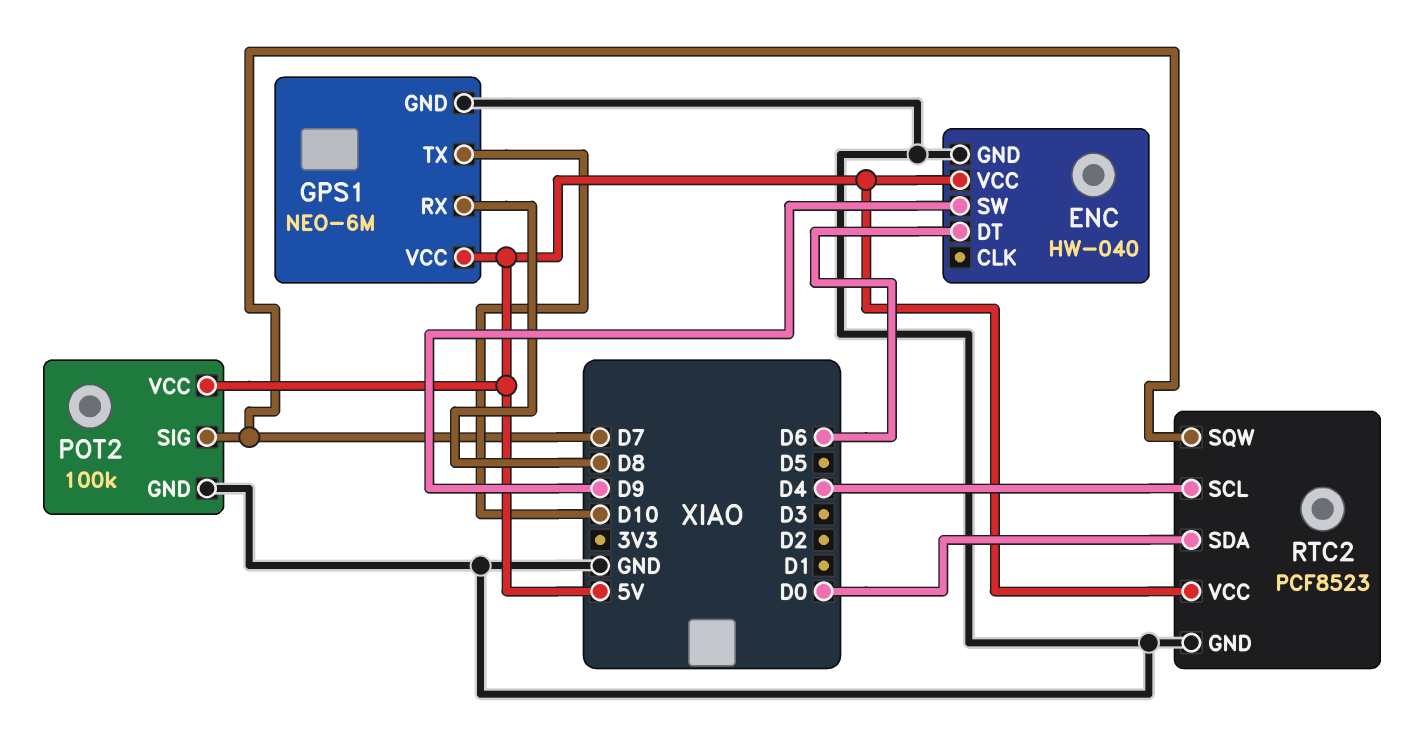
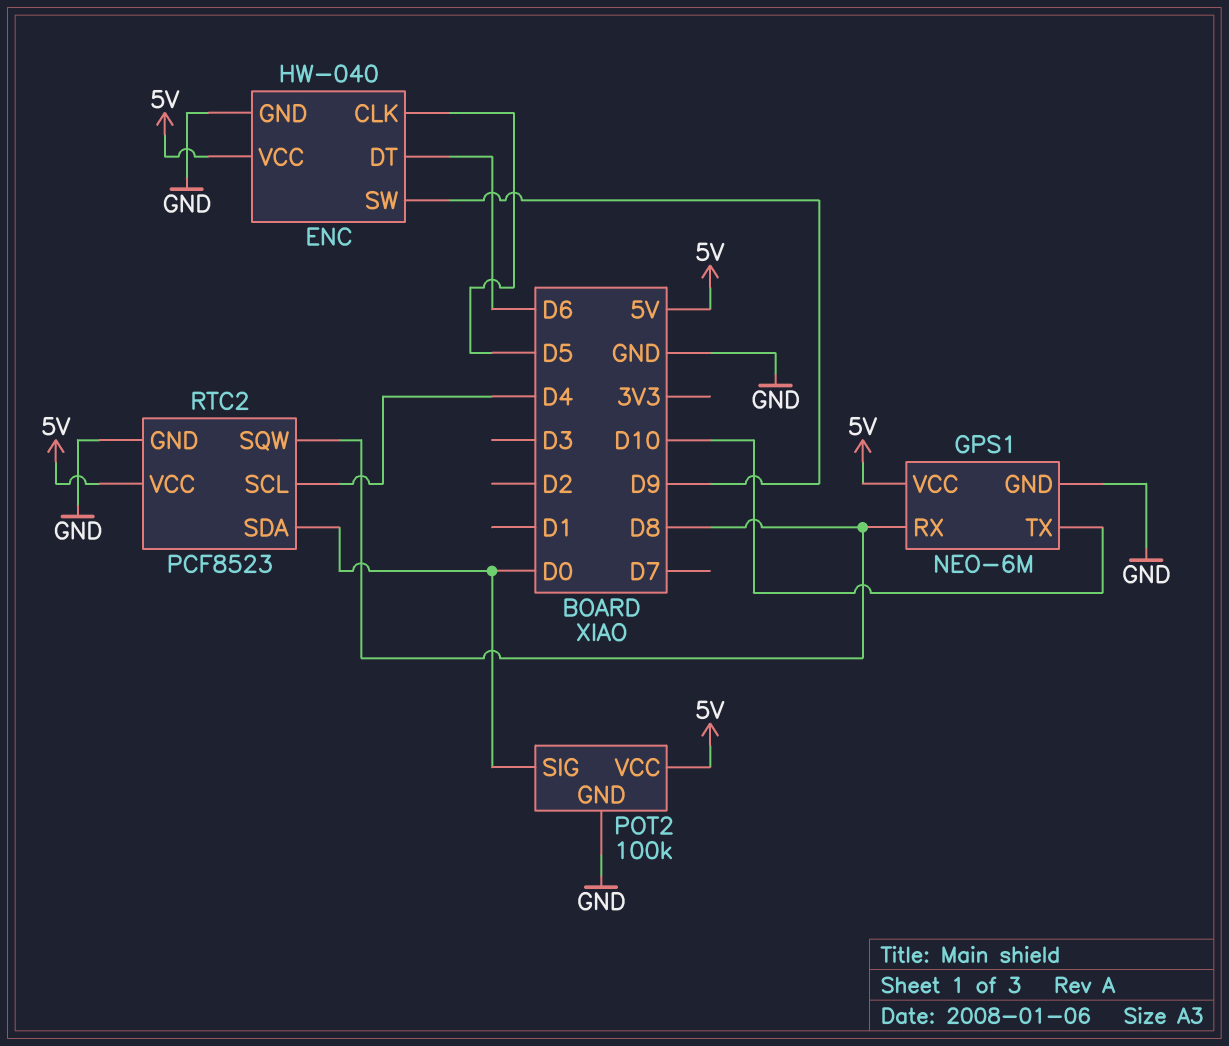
ENC pin CLK: none -> D5
POT2 pin SIG: D7 -> D0
RTC2 pin SQW: D7 -> D8

